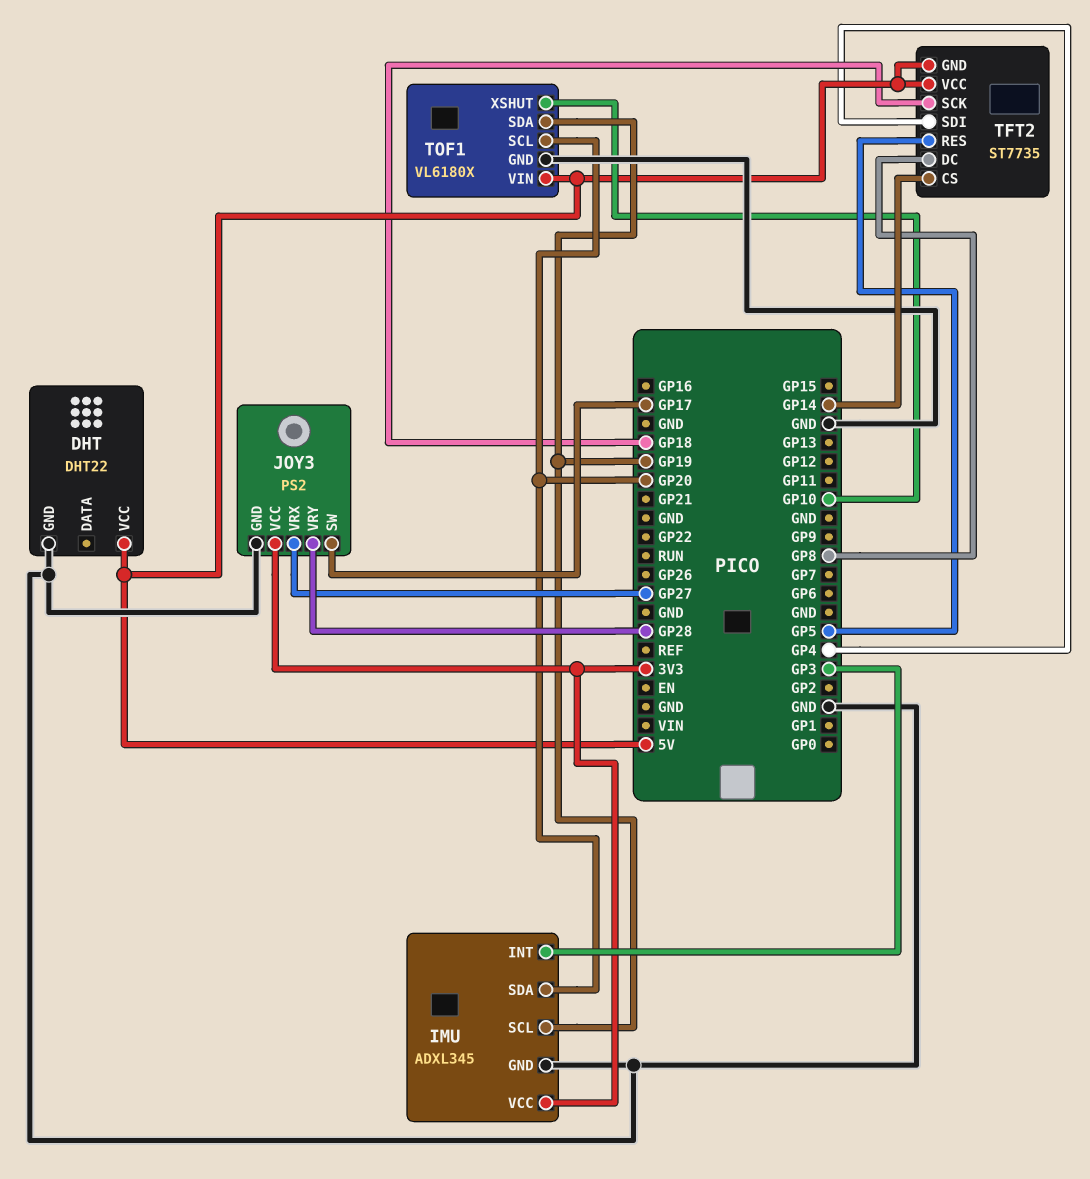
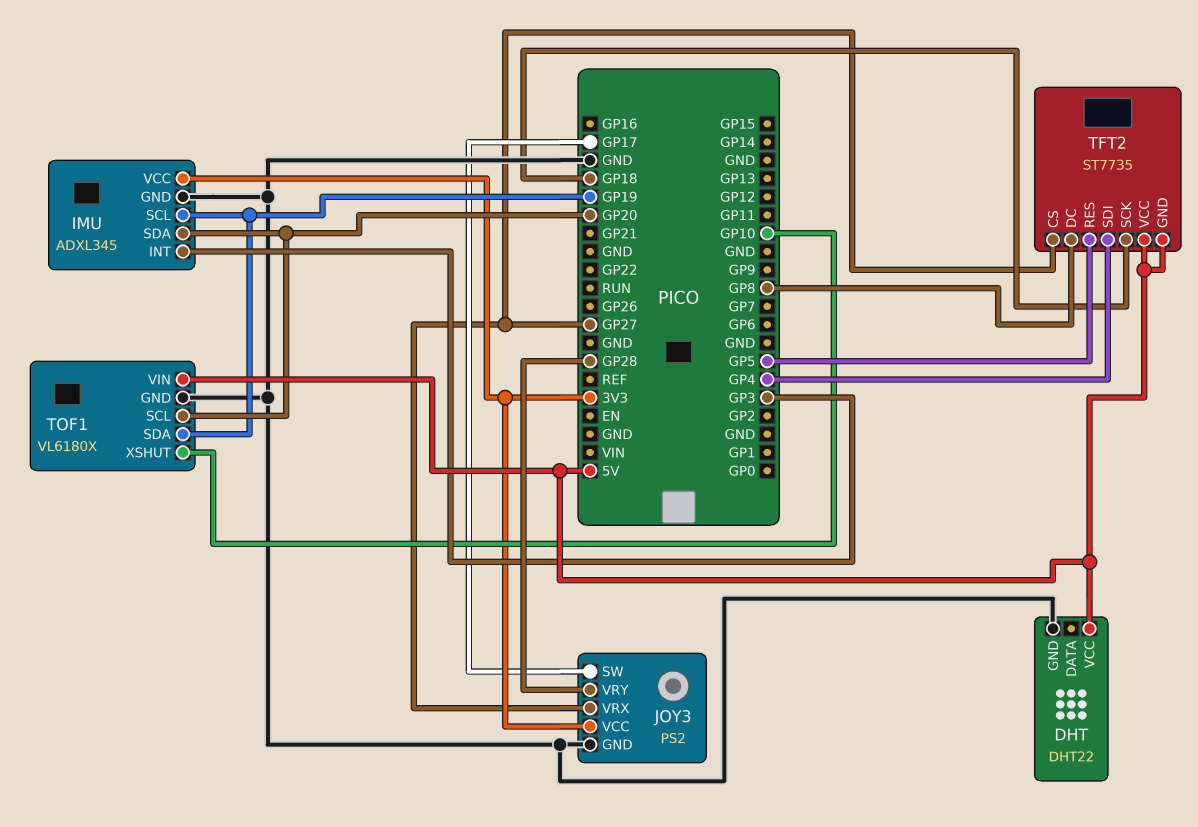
TFT2 pin CS: GP14 -> GP27

